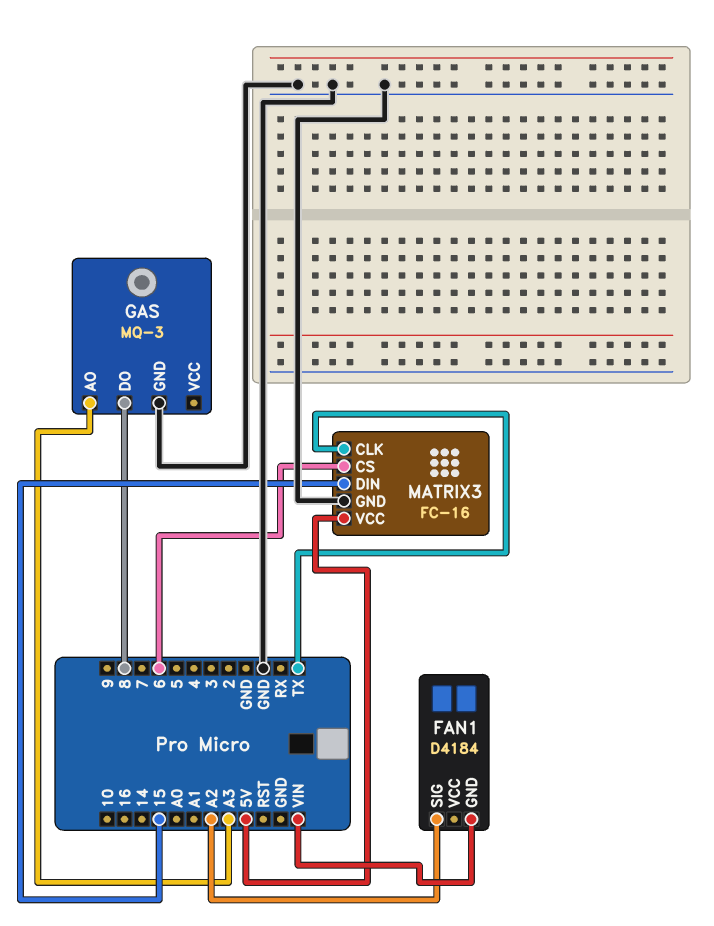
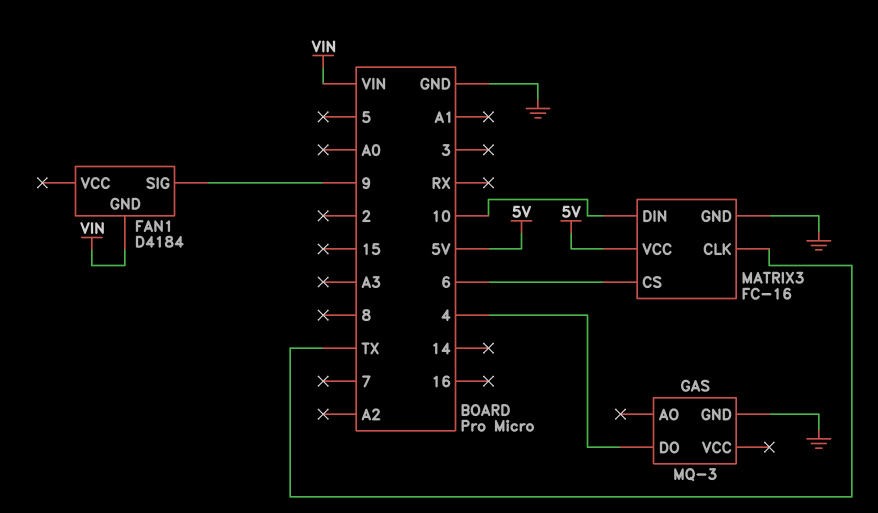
FAN1 pin SIG: A2 -> 9
GAS pin AO: A3 -> none
GAS pin DO: 8 -> 4
MATRIX3 pin DIN: 15 -> 10

